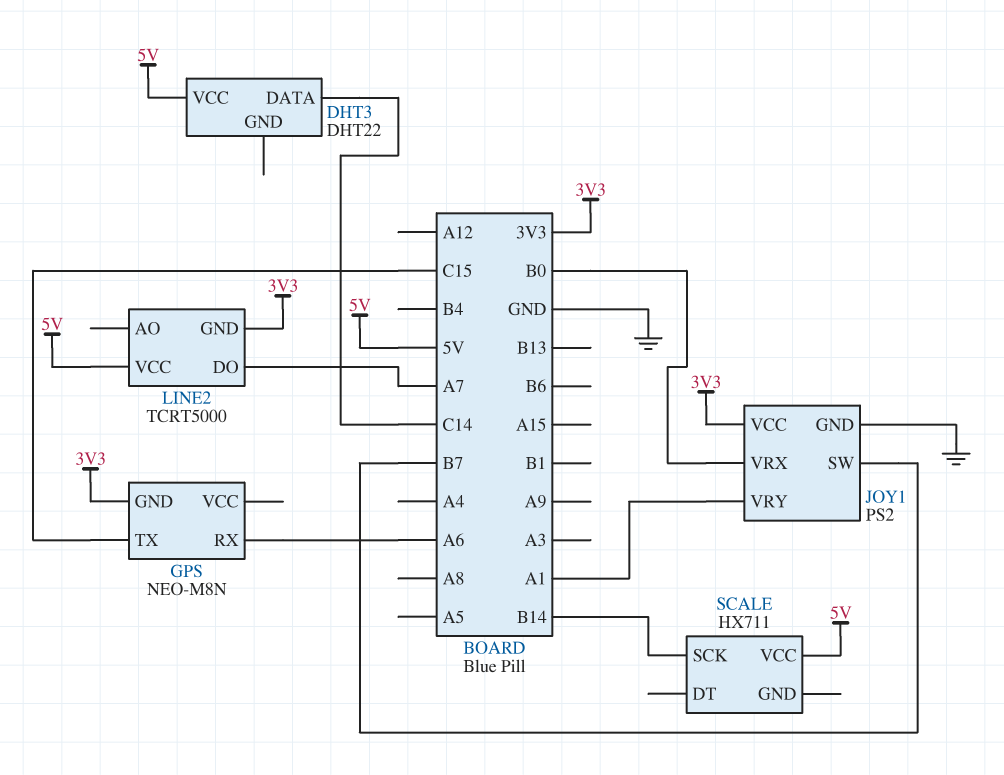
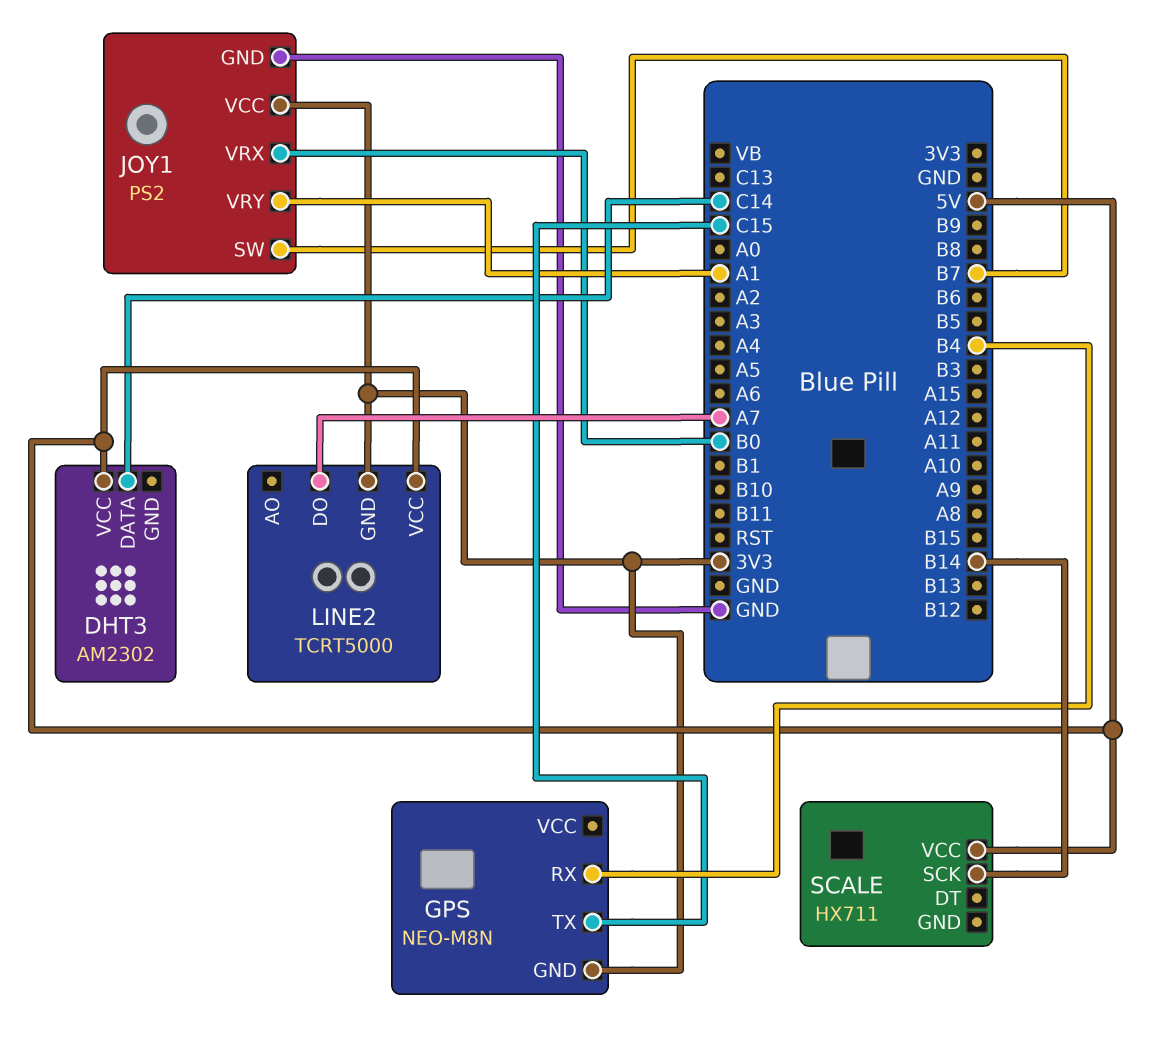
DHT3: DHT22 -> AM2302
GPS pin RX: A6 -> B4

